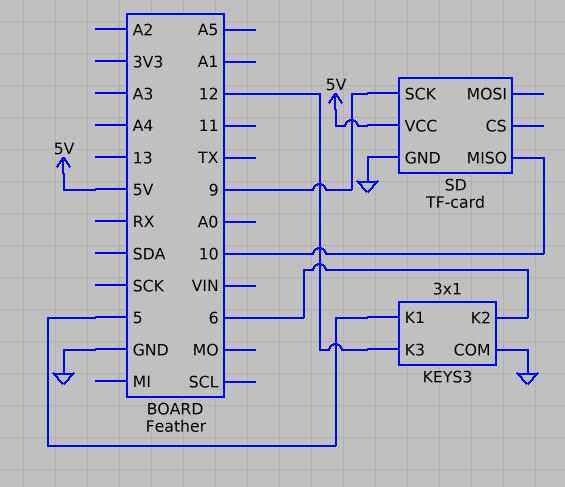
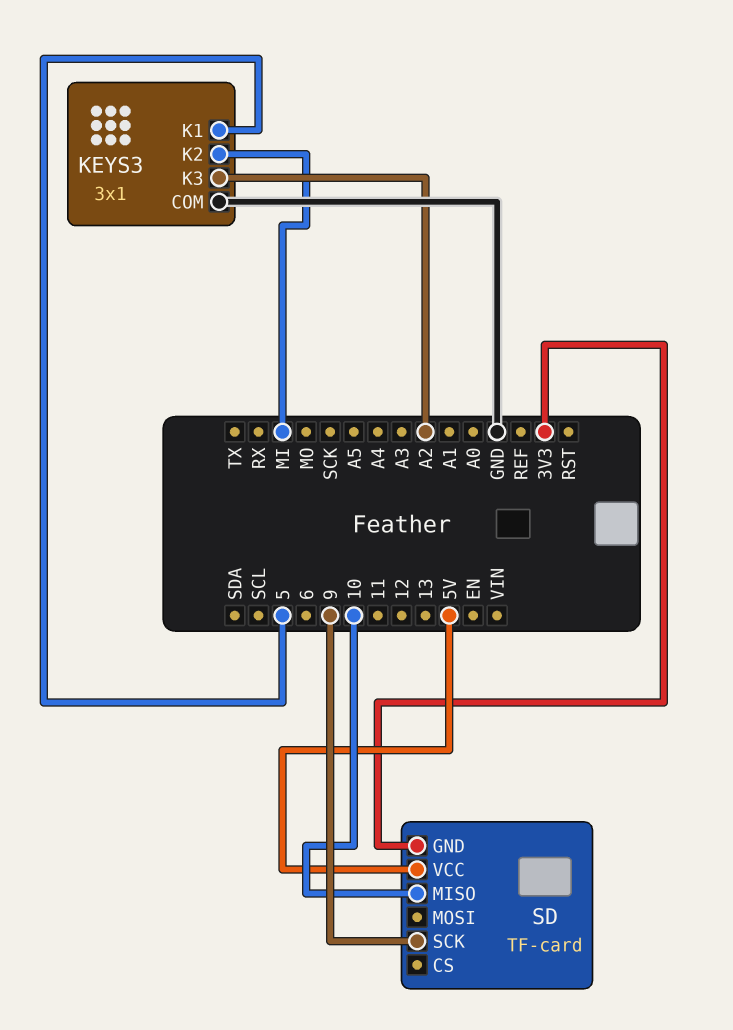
KEYS3 pin K2: 6 -> MI
KEYS3 pin K3: 12 -> A2
SD pin GND: GND -> 3V3

